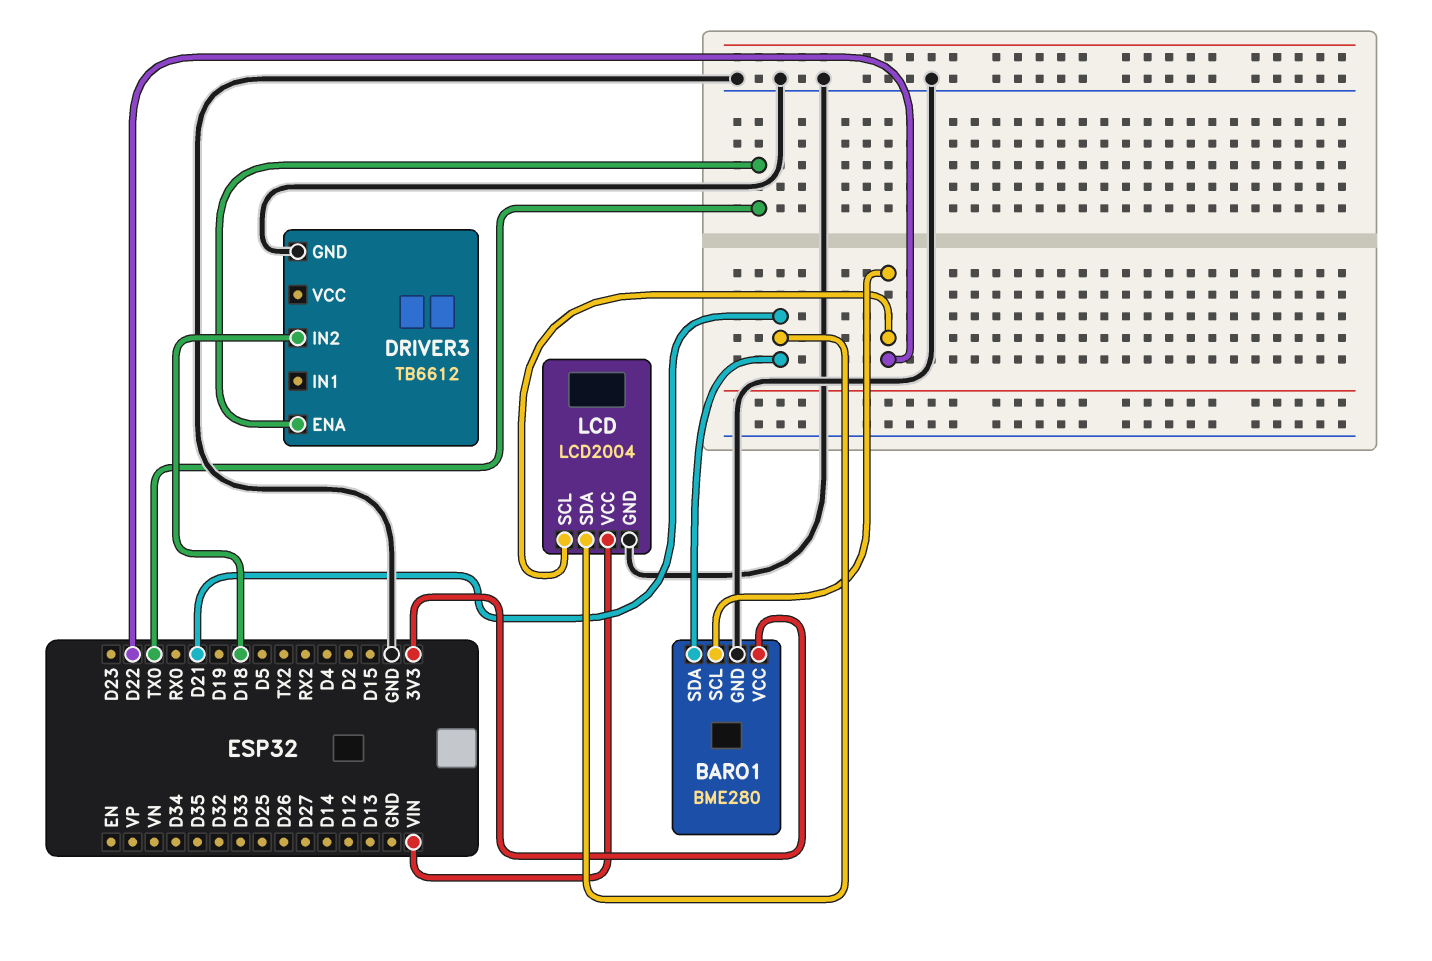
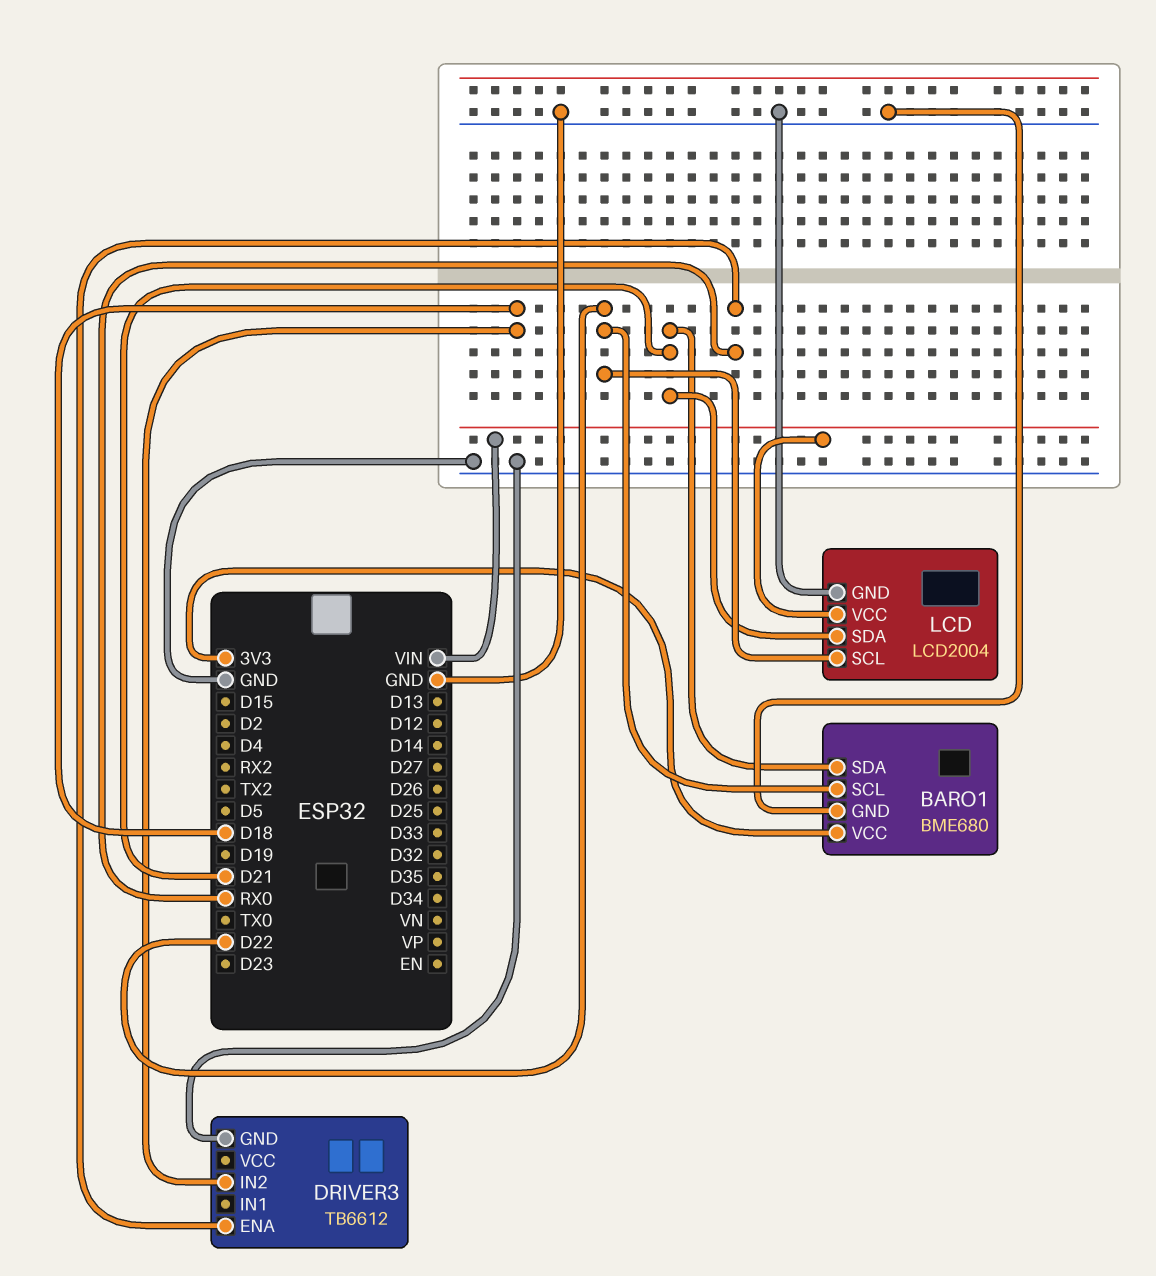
BARO1: BME280 -> BME680
DRIVER3 pin ENA: TX0 -> RX0

